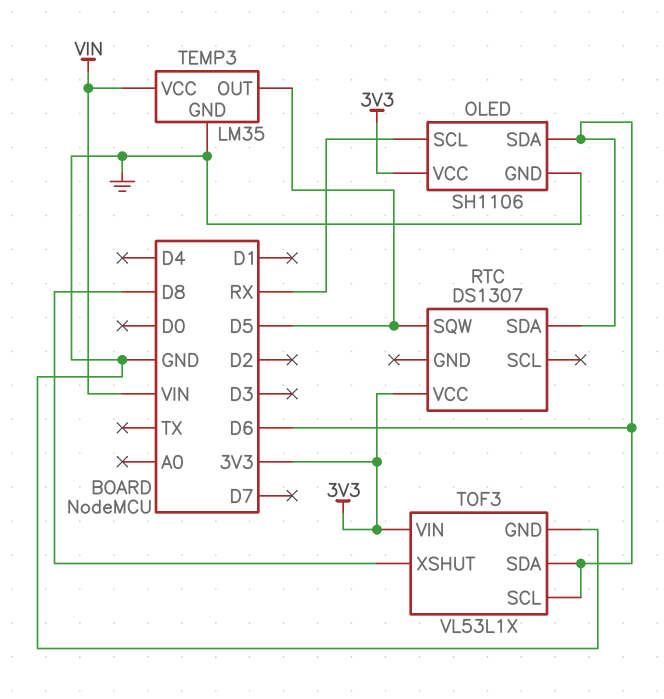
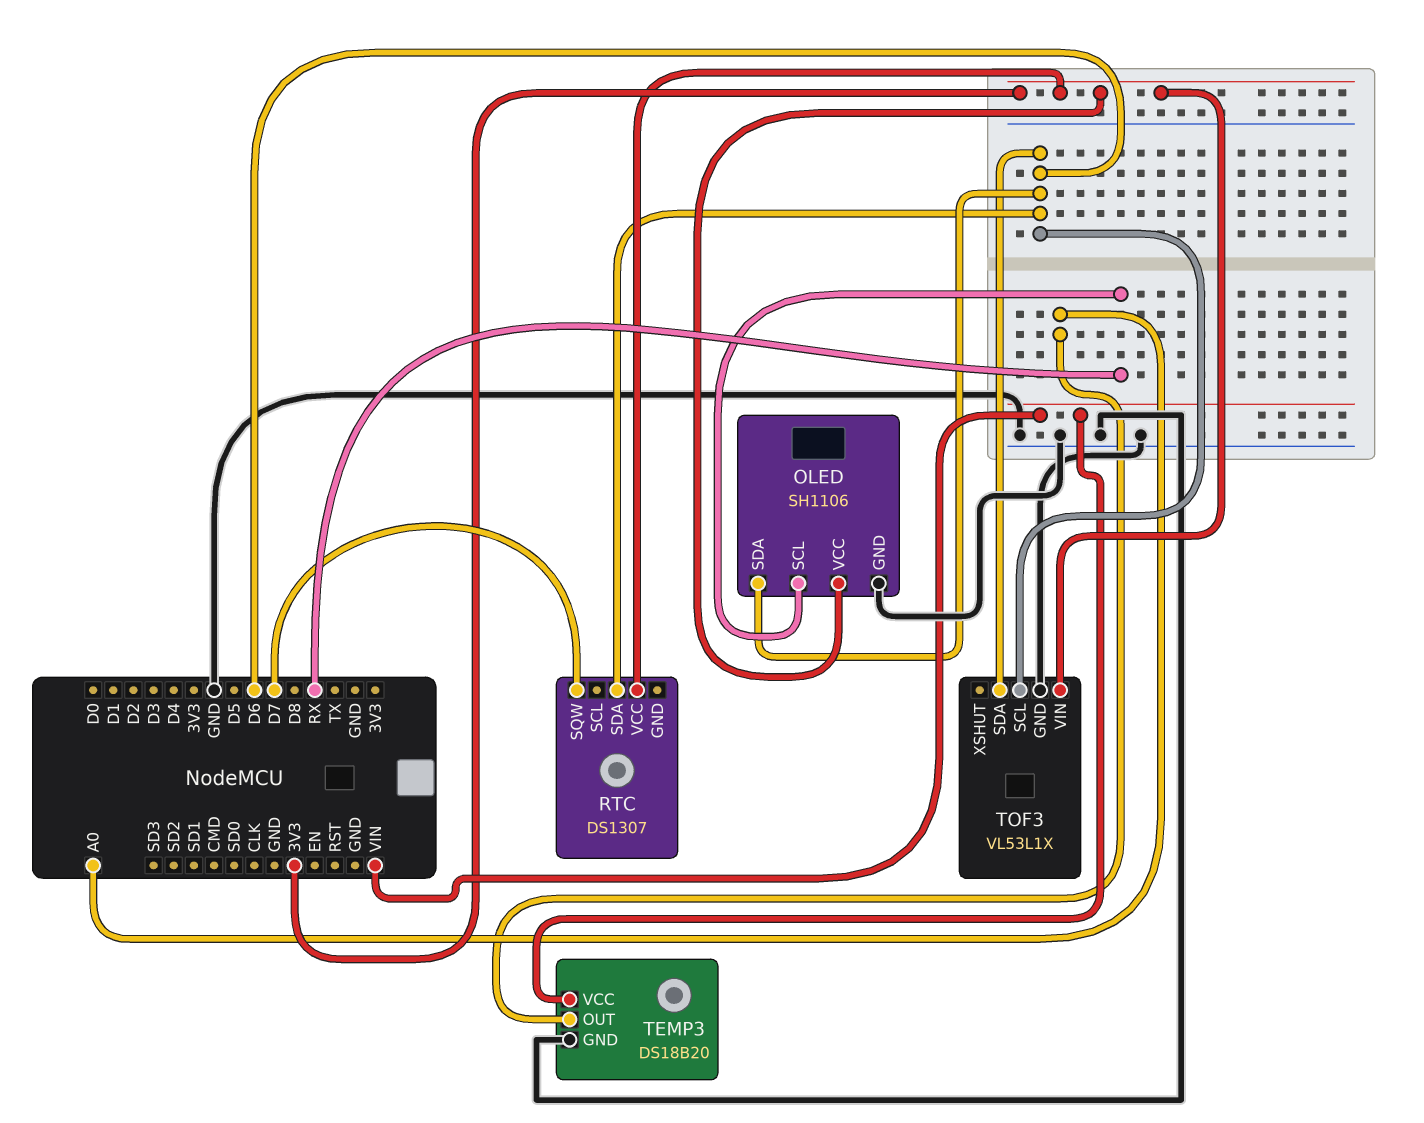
RTC pin SQW: D5 -> D7
TEMP3: LM35 -> DS18B20
TEMP3 pin OUT: D5 -> A0
TOF3 pin XSHUT: D8 -> none

